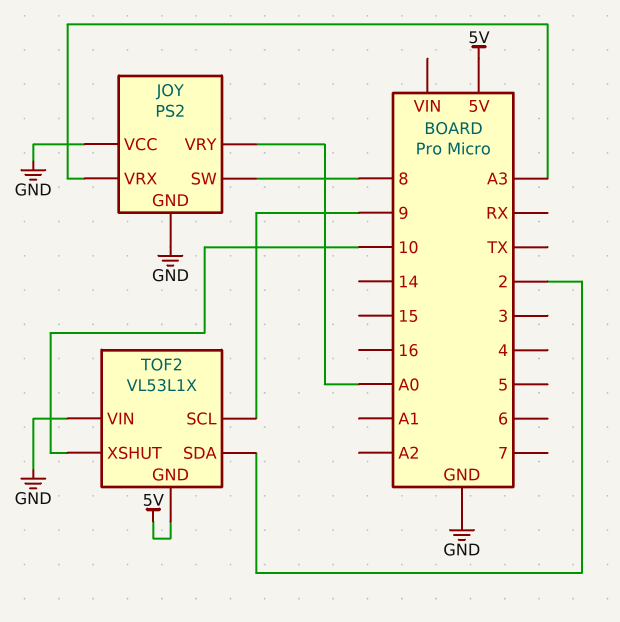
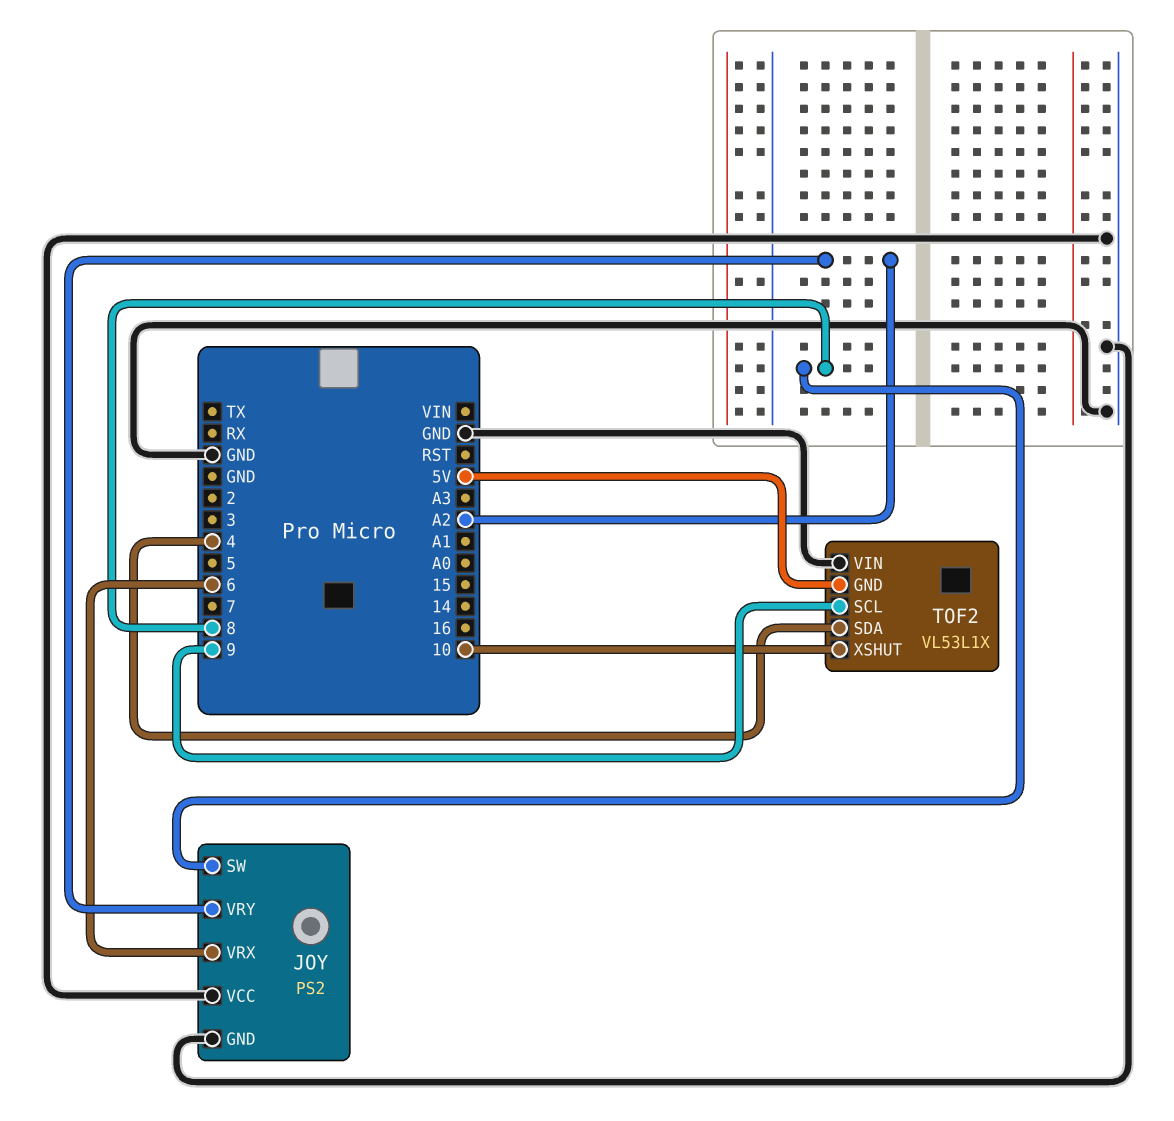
JOY pin VRX: A3 -> 6
JOY pin VRY: A0 -> A2
TOF2 pin SDA: 2 -> 4

